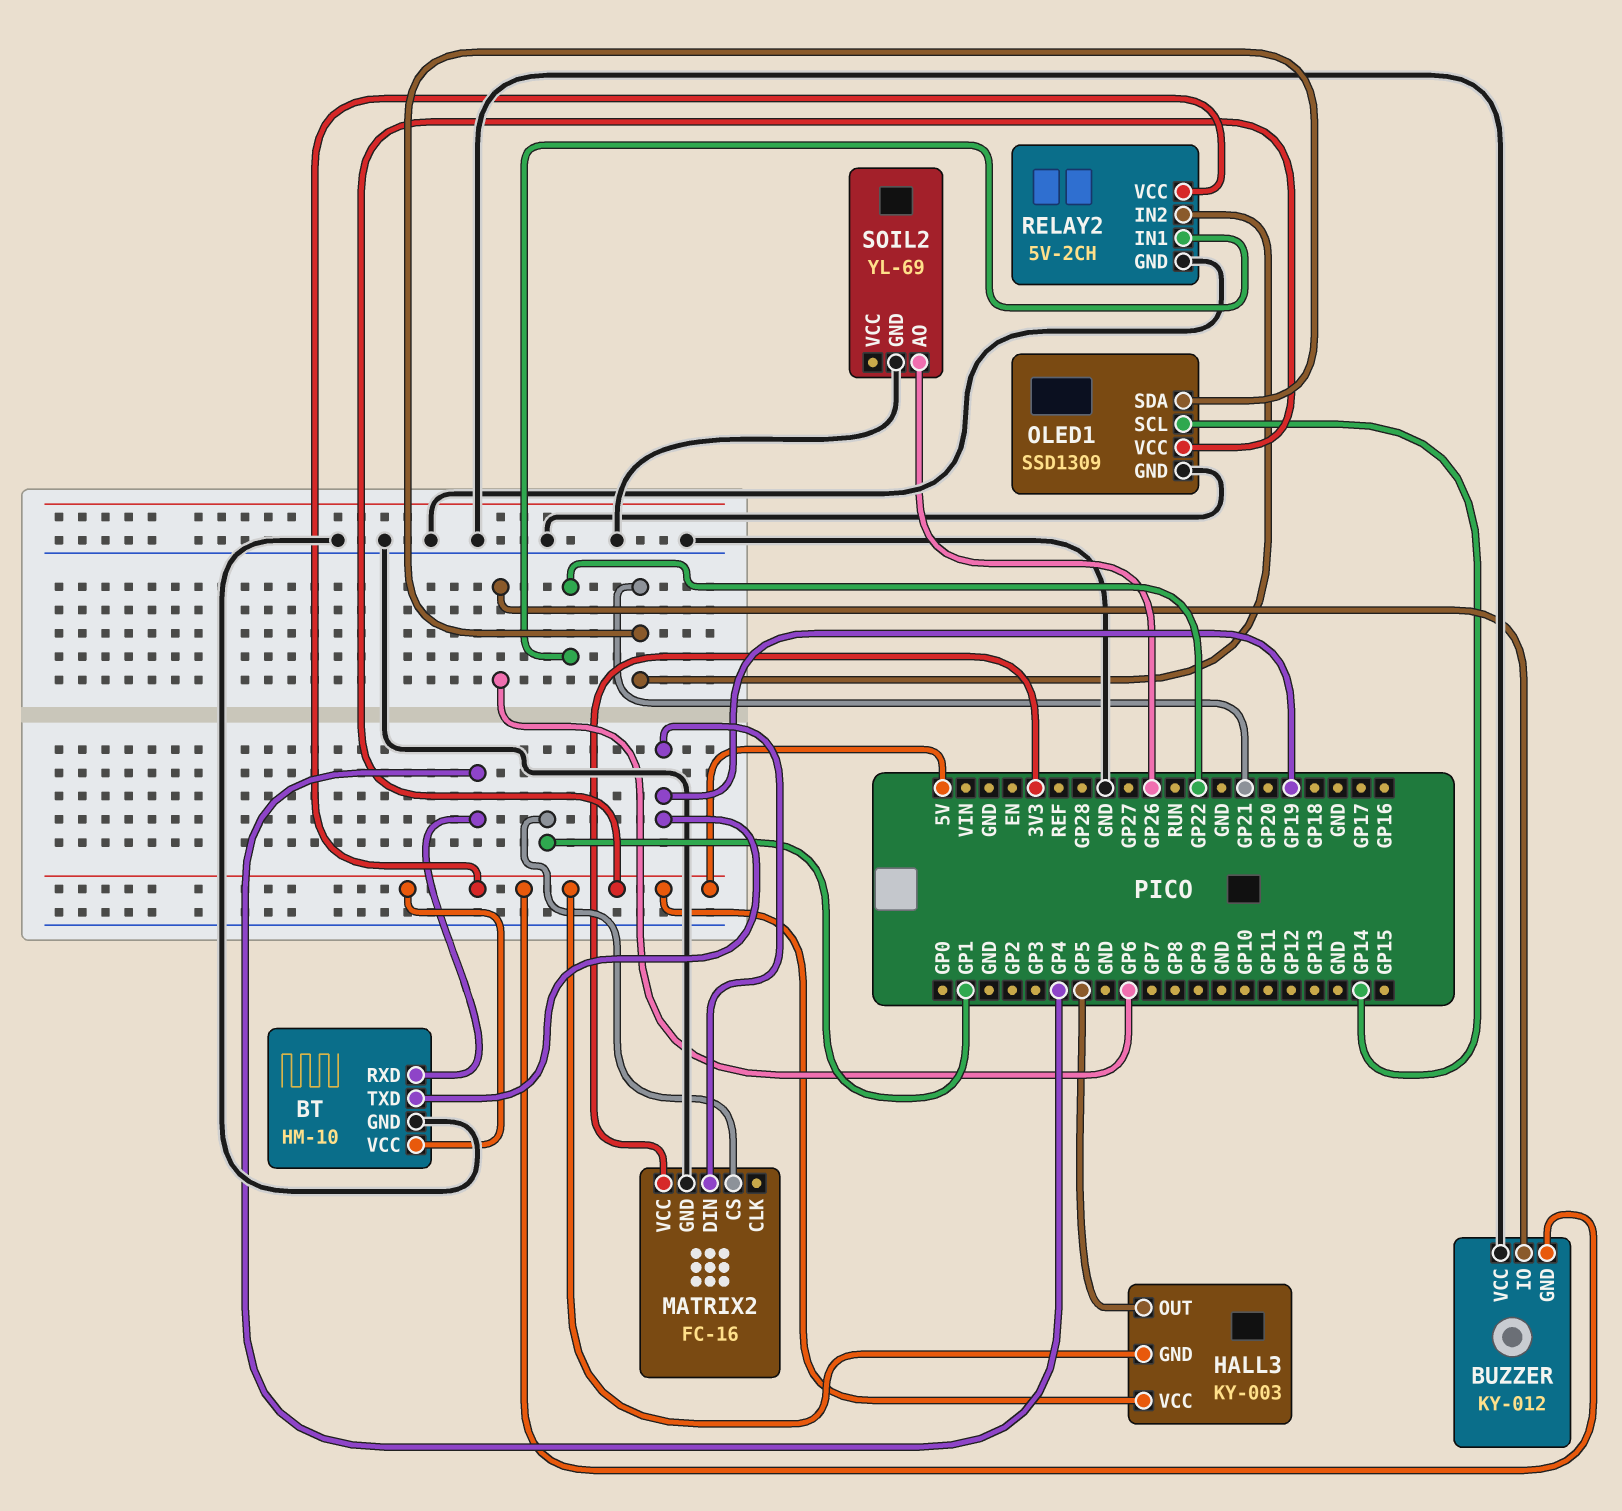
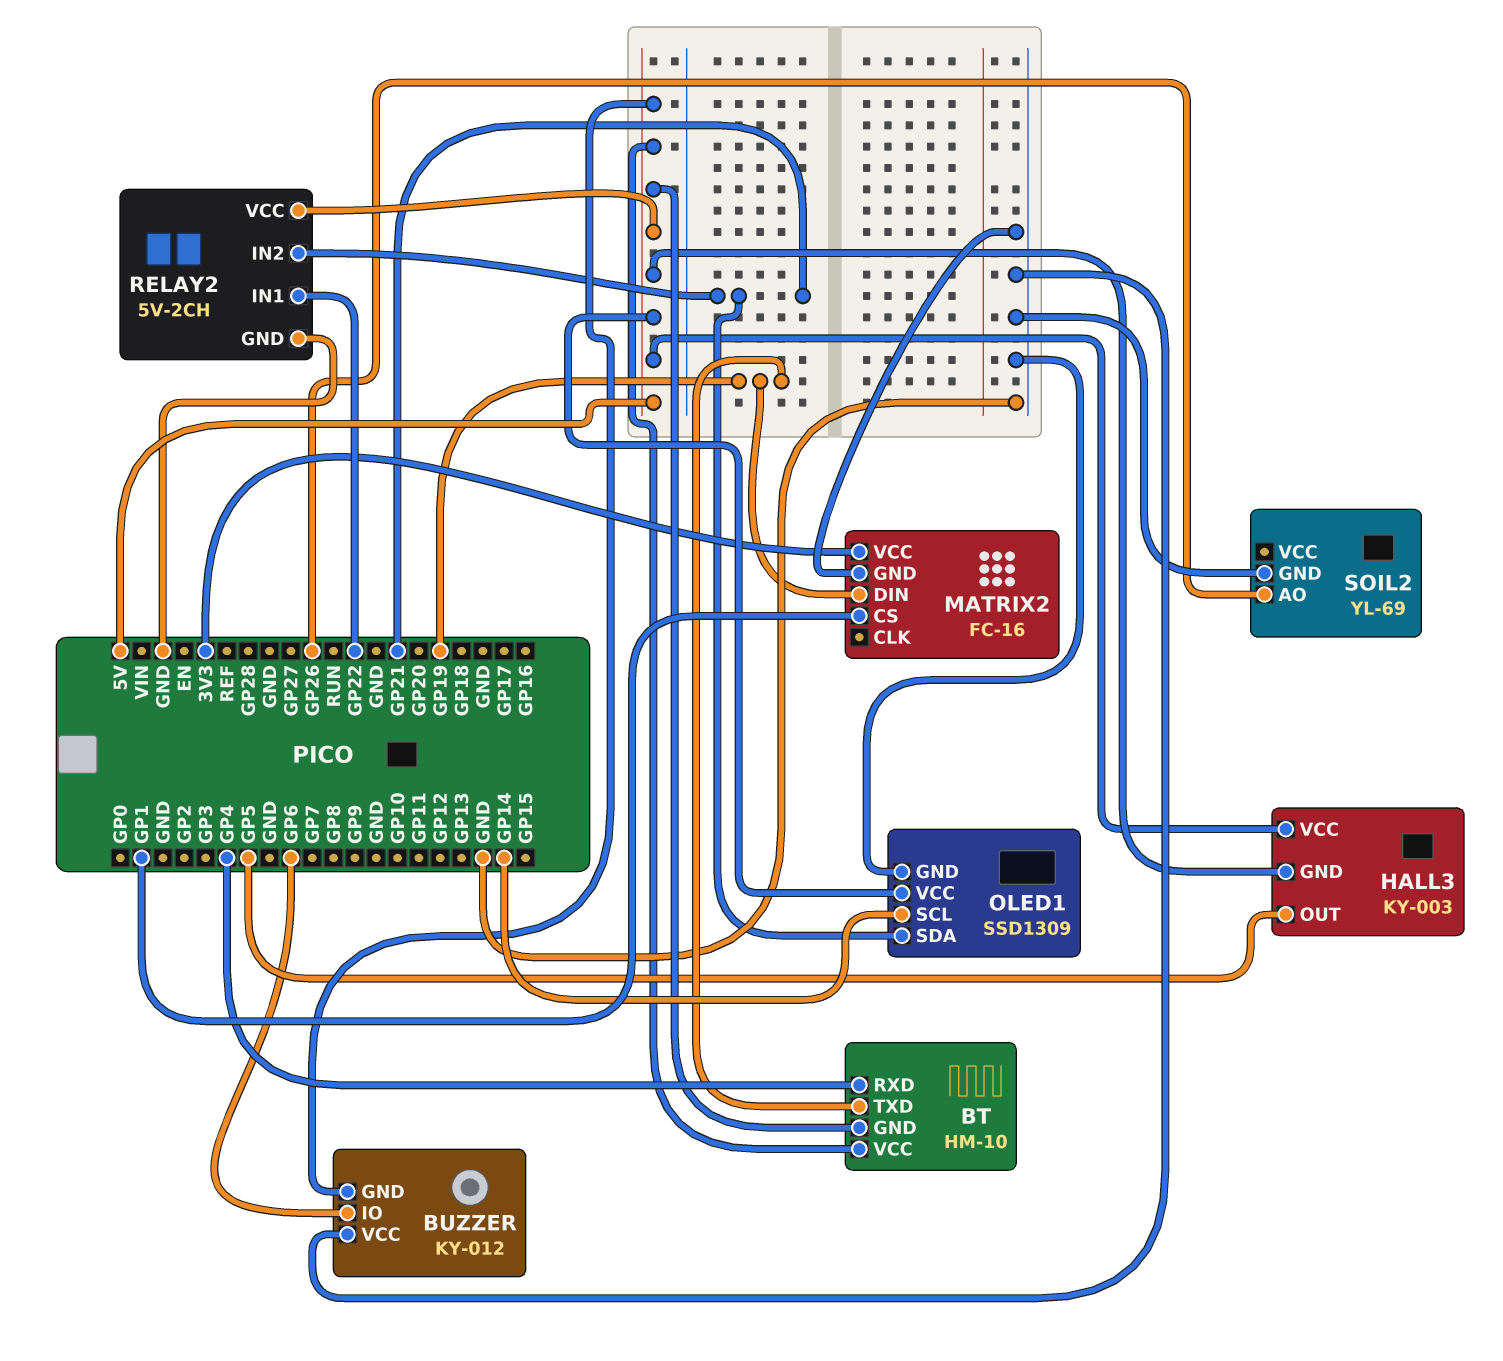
BT pin GND: GND -> 5V

